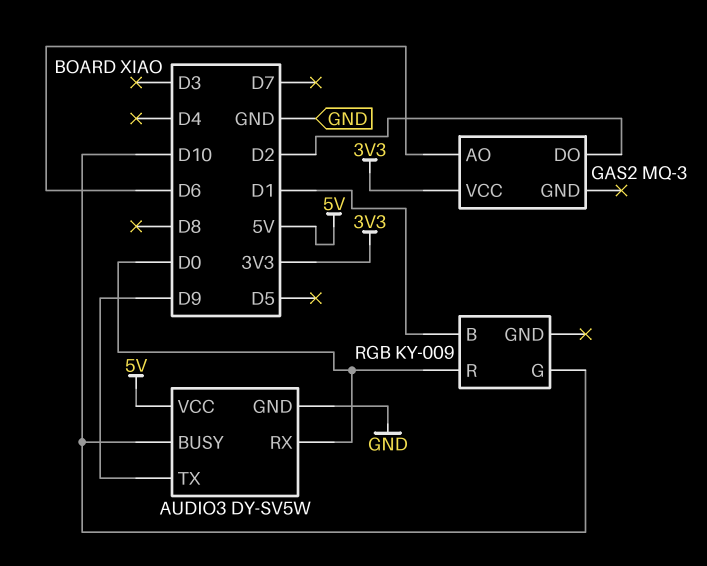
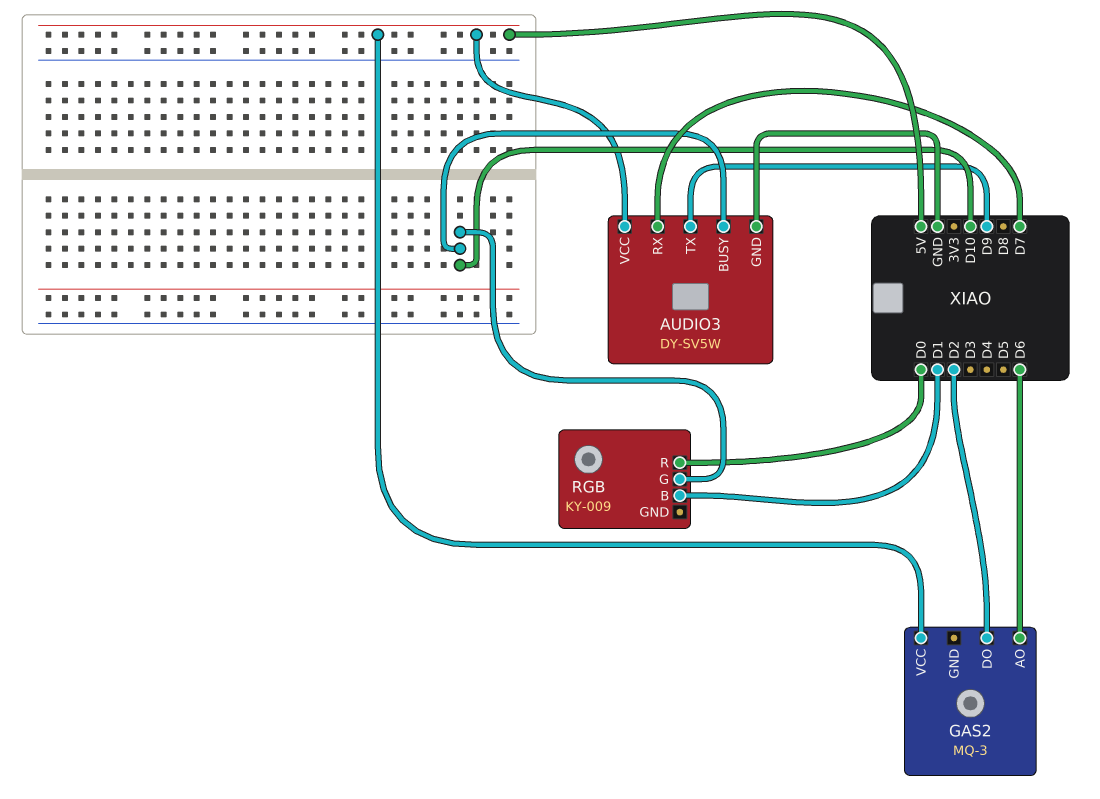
AUDIO3 pin RX: D0 -> D7
GAS2 pin VCC: 3V3 -> 5V

